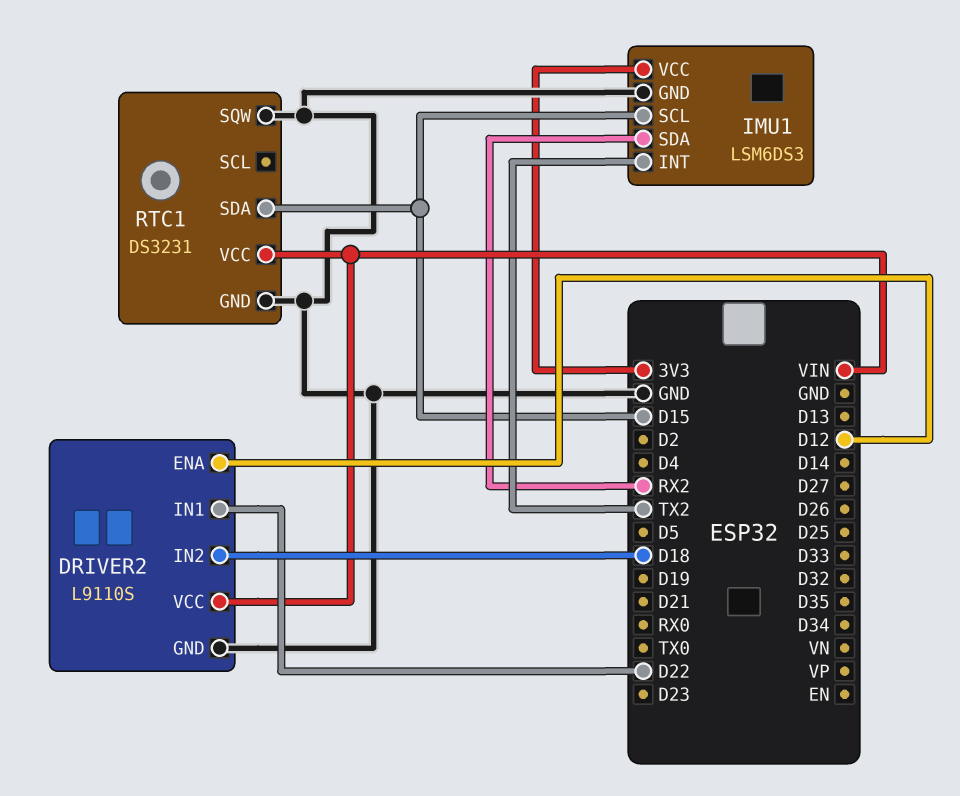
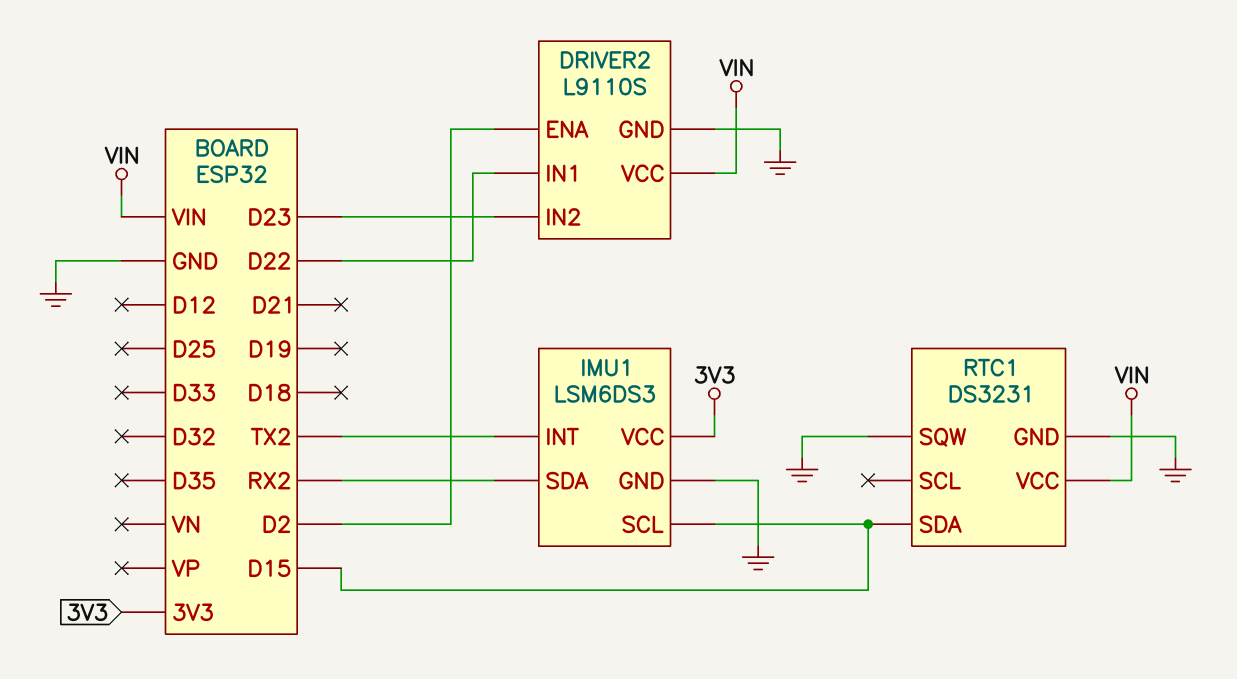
DRIVER2 pin ENA: D12 -> D2
DRIVER2 pin IN2: D18 -> D23

